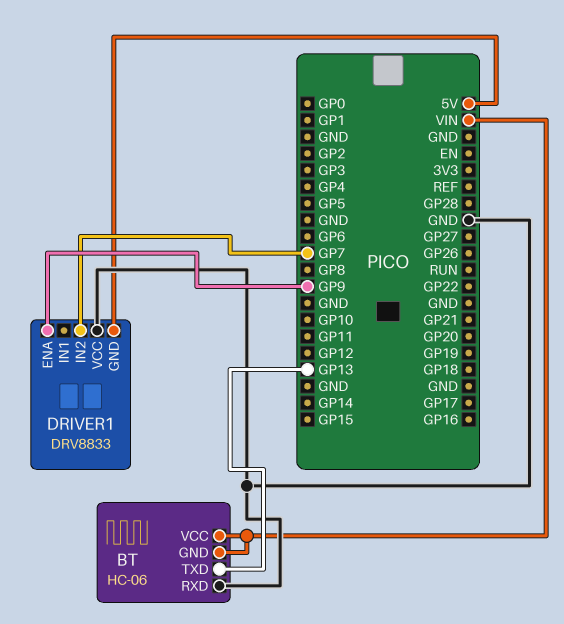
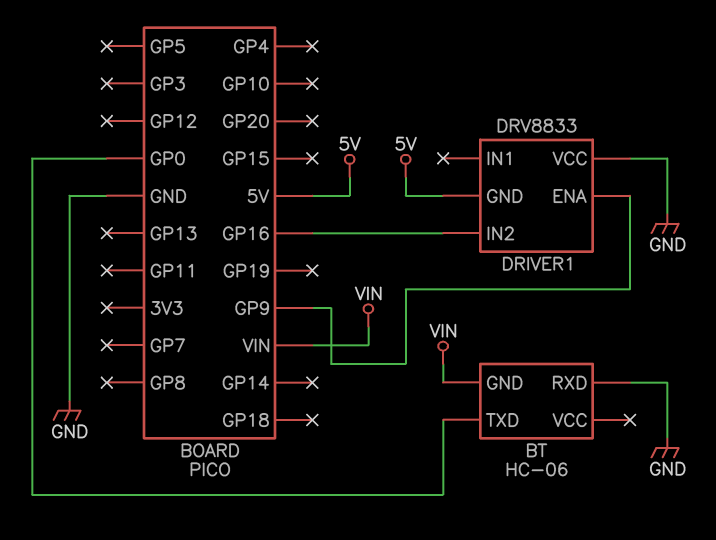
BT pin TXD: GP13 -> GP0
BT pin VCC: VIN -> none
DRIVER1 pin IN2: GP7 -> GP16

